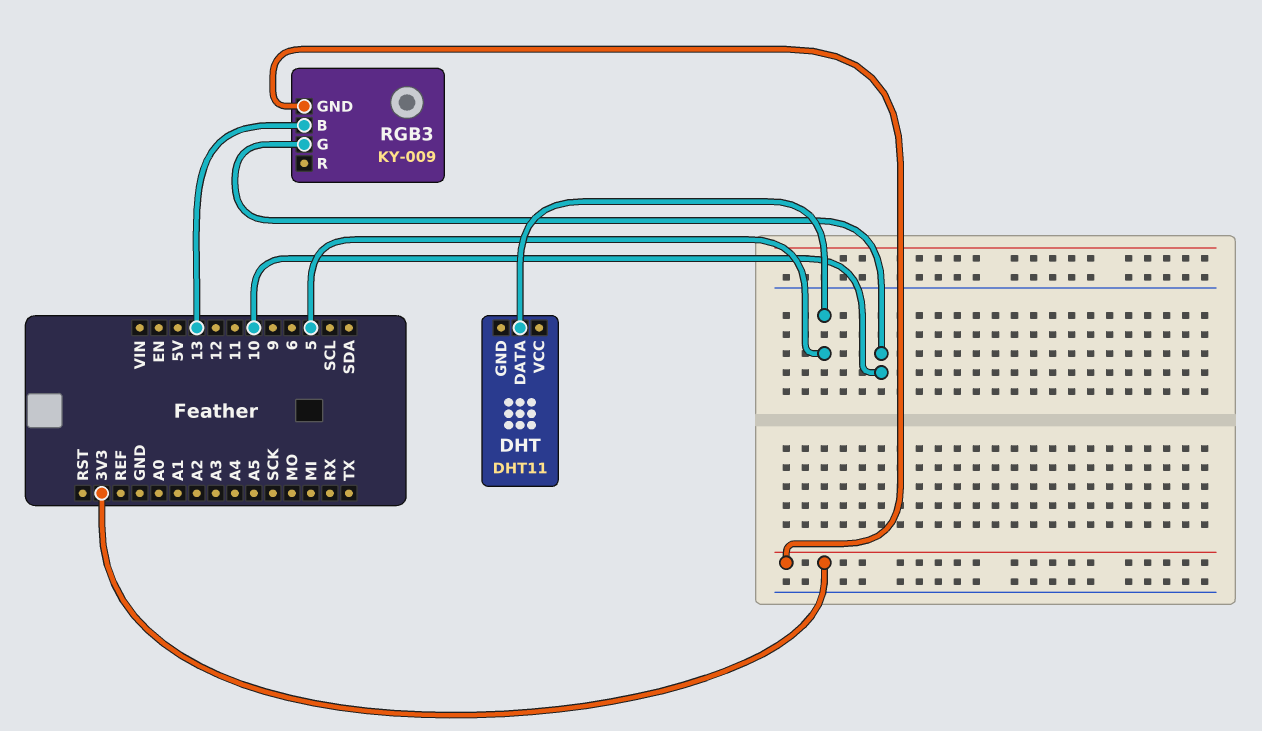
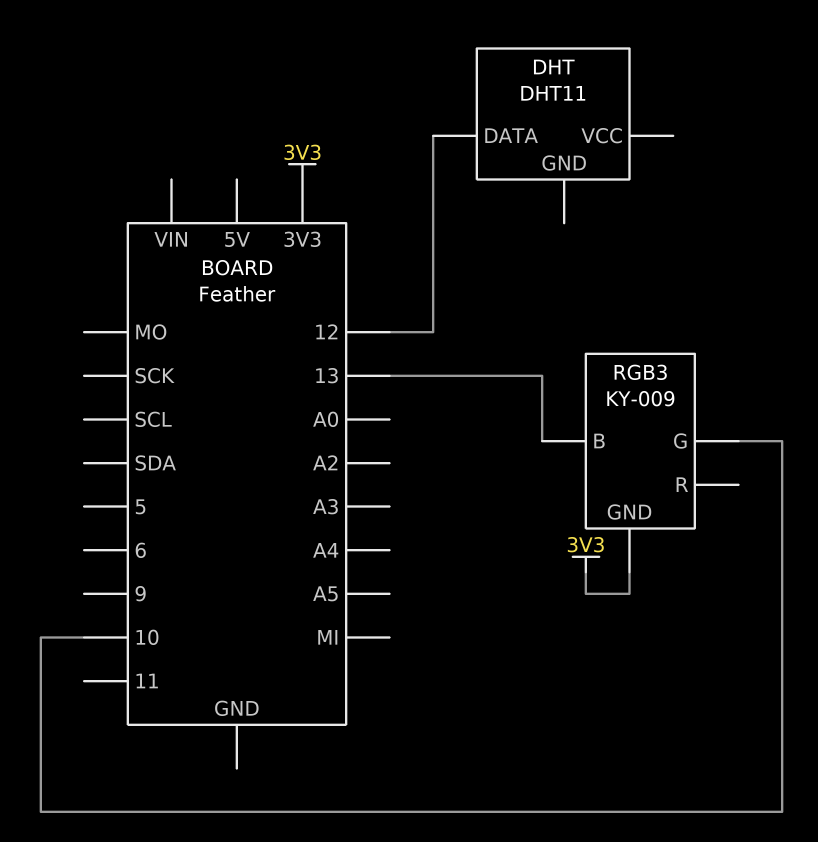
DHT pin DATA: 5 -> 12

